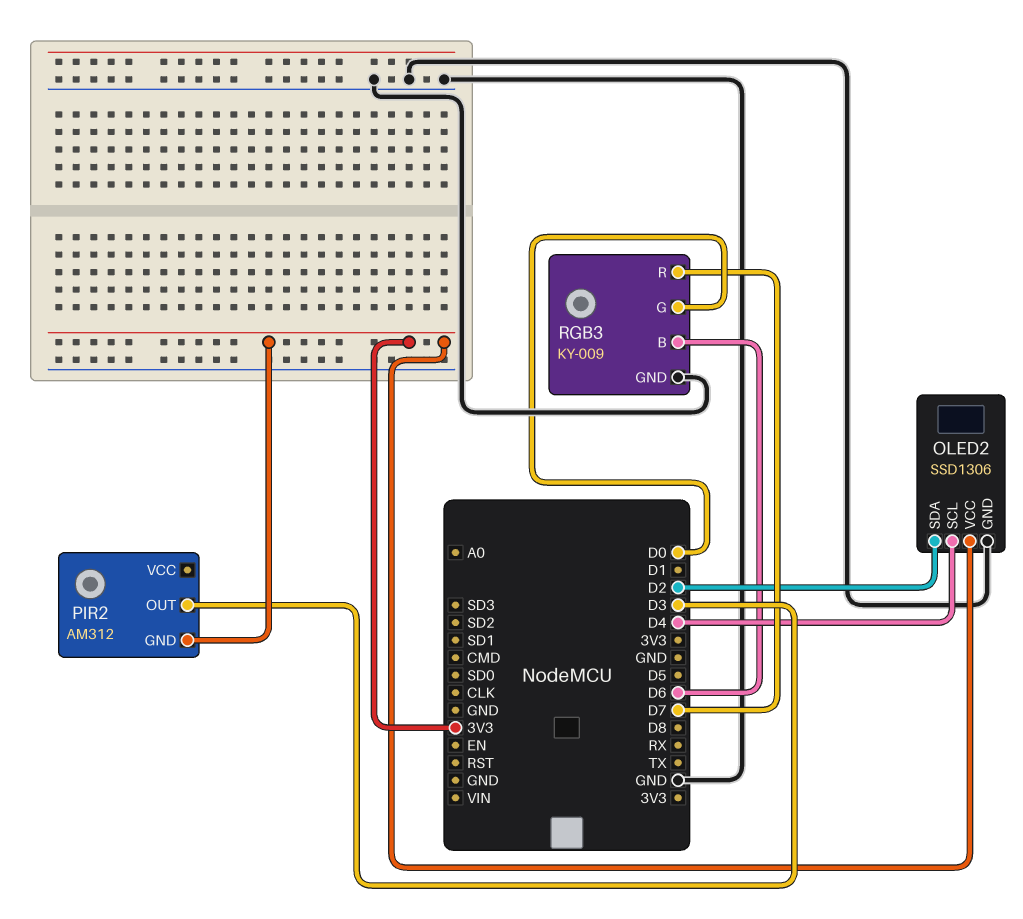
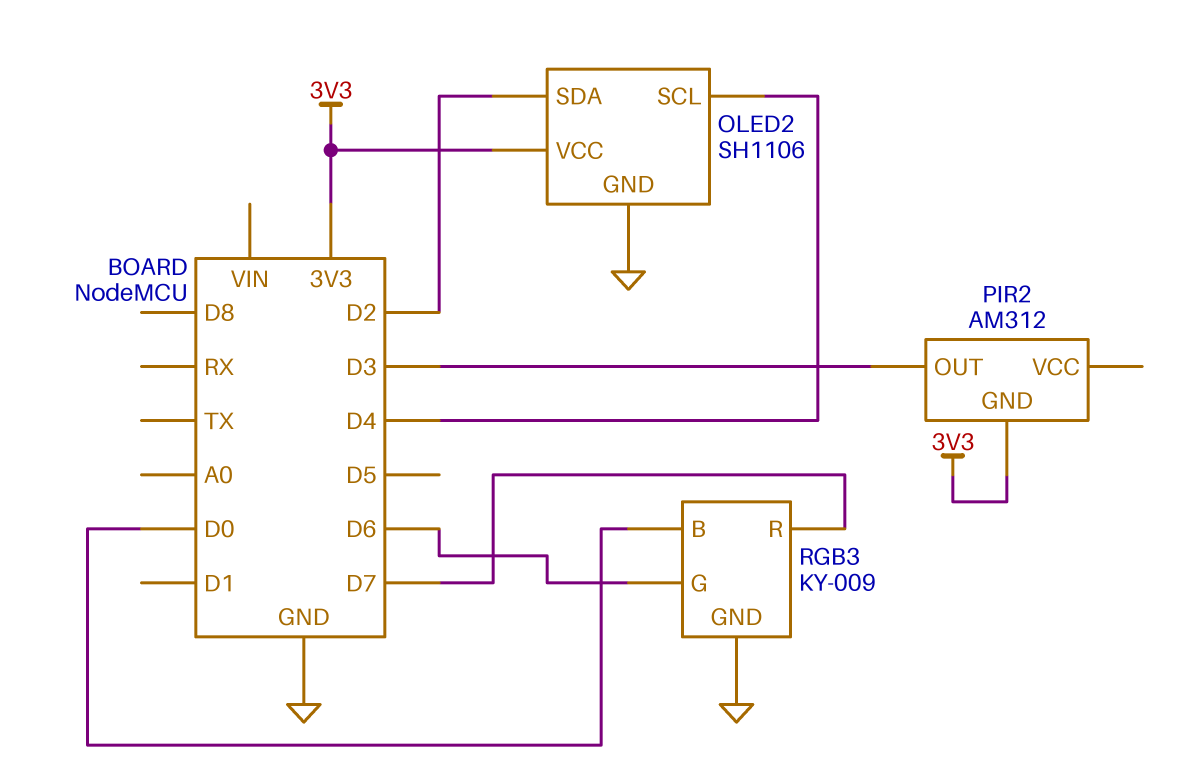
OLED2: SSD1306 -> SH1106
RGB3 pin B: D6 -> D0
RGB3 pin G: D0 -> D6

